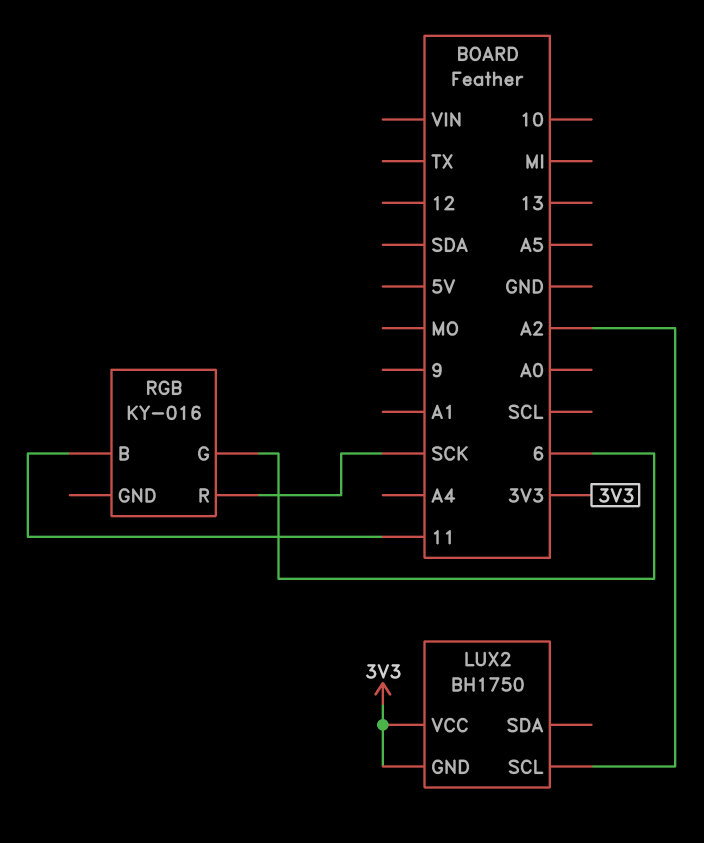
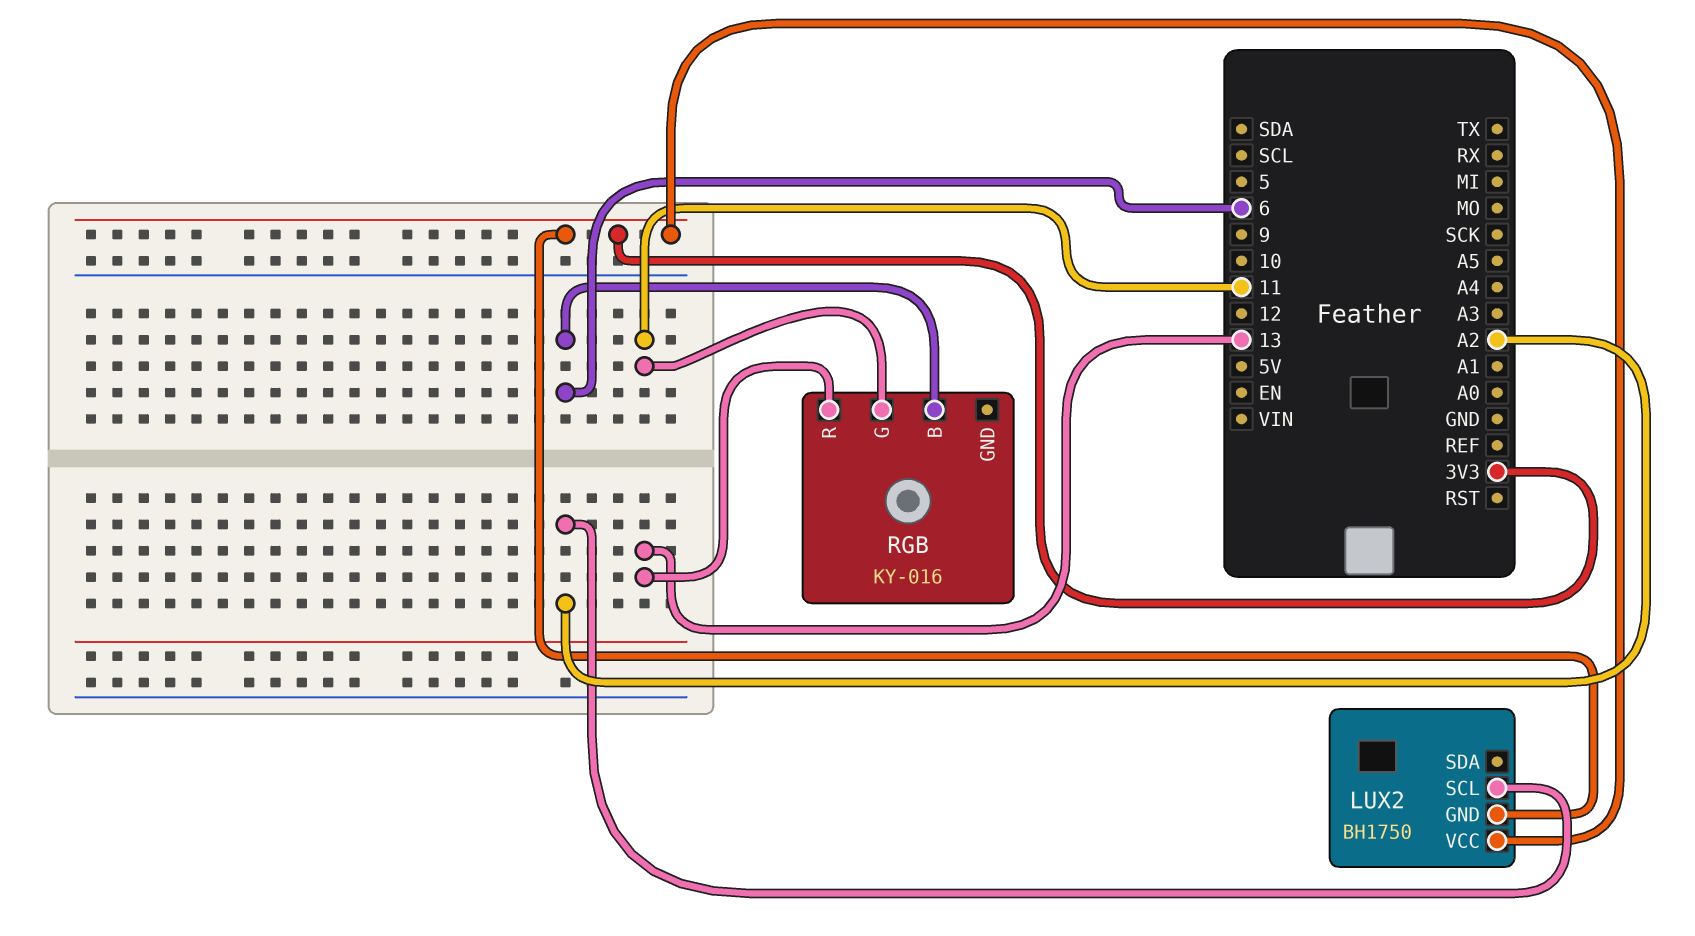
RGB pin B: 11 -> 6
RGB pin G: 6 -> 11
RGB pin R: SCK -> 13

